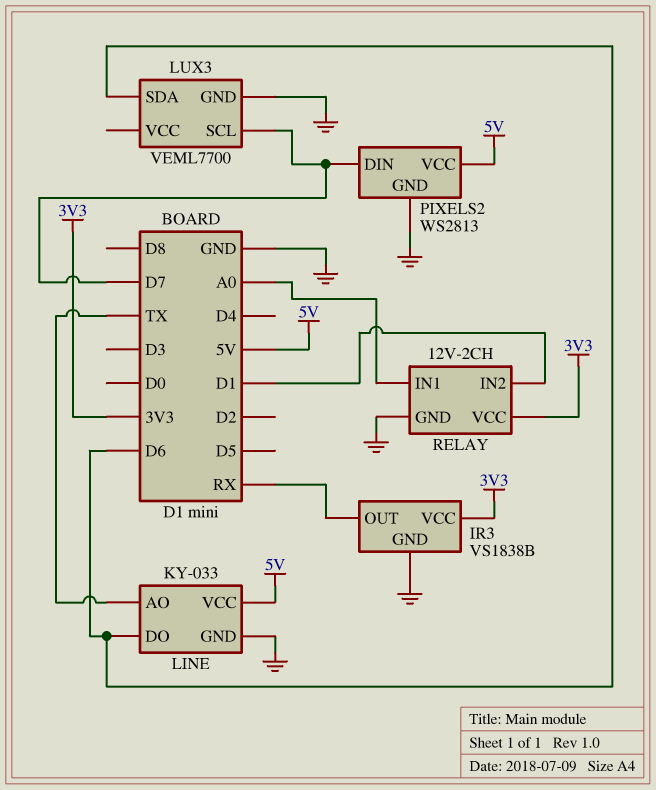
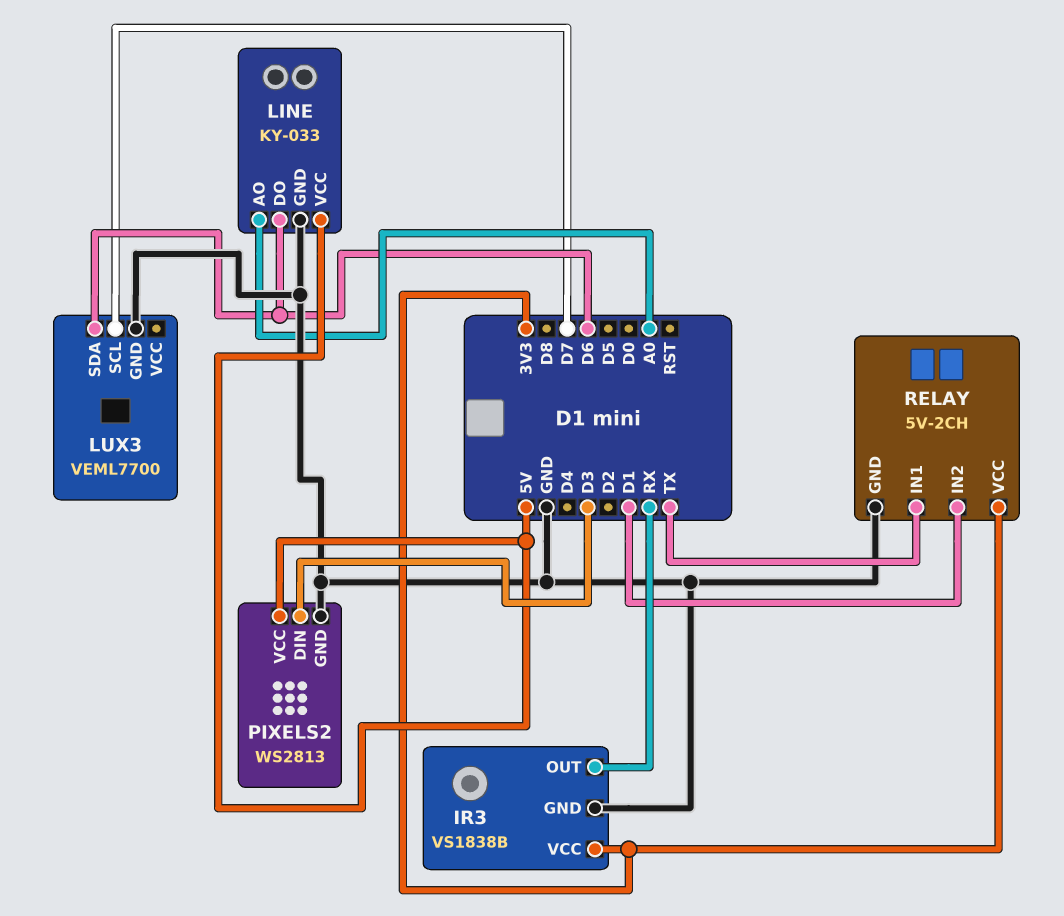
LINE pin AO: TX -> A0
PIXELS2 pin DIN: D7 -> D3
RELAY: 12V-2CH -> 5V-2CH
RELAY pin IN1: A0 -> TX

